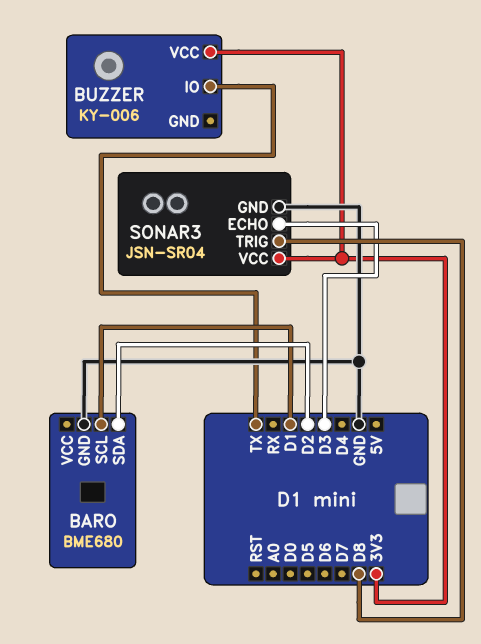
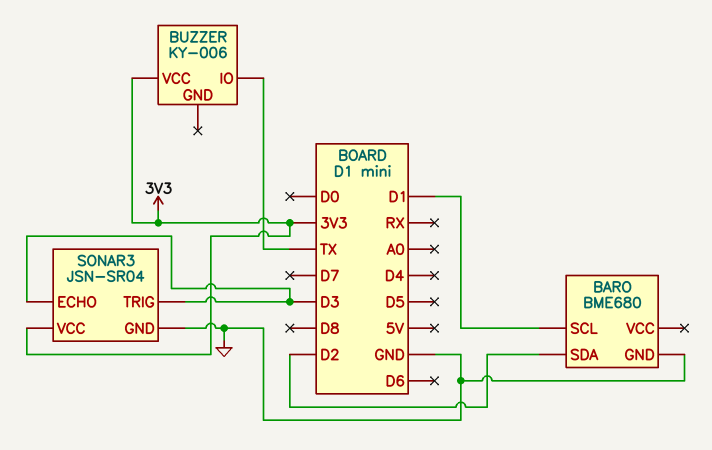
SONAR3 pin TRIG: D8 -> D3

